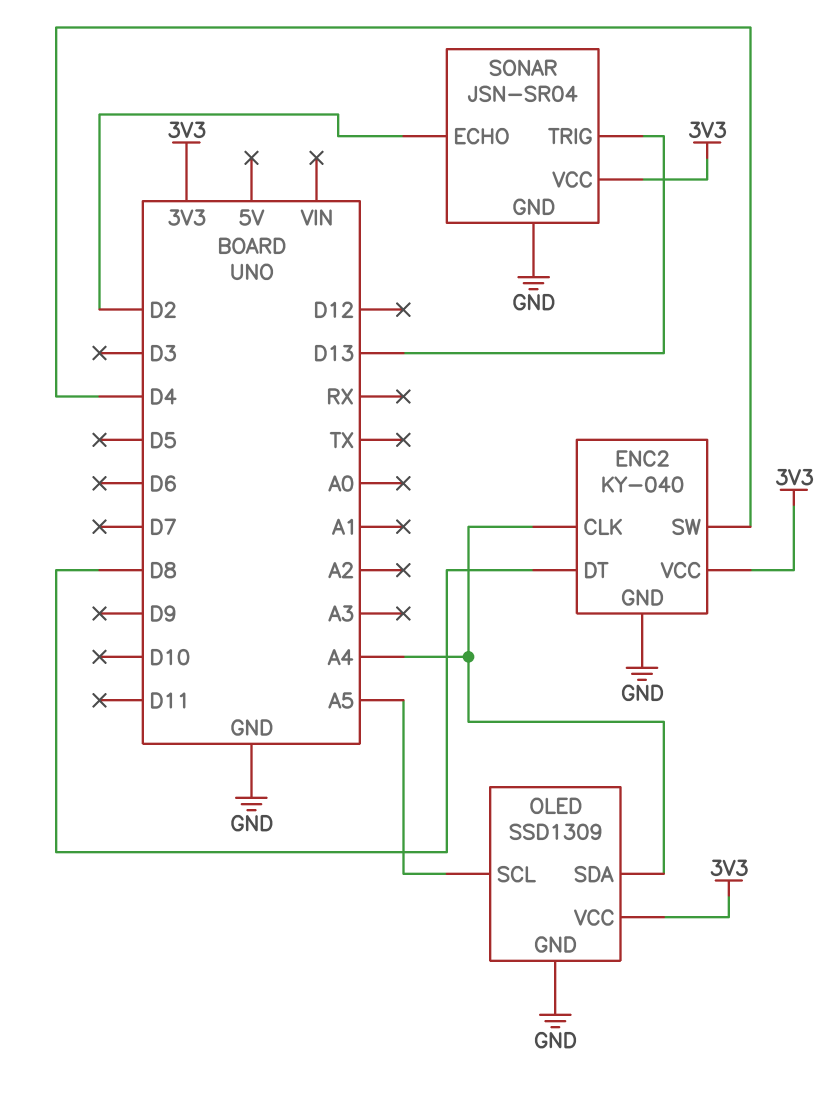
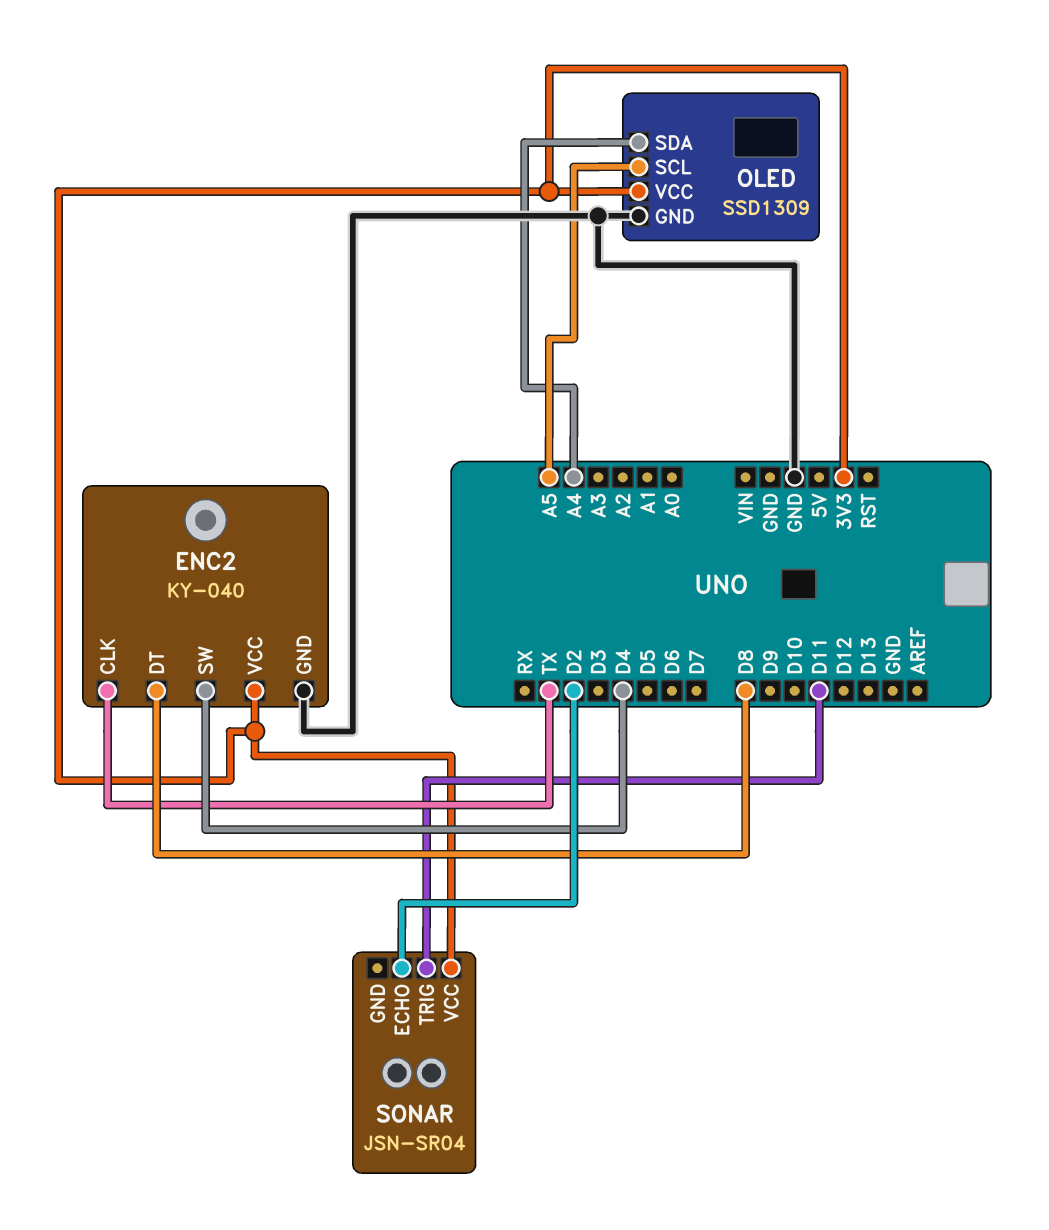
ENC2 pin CLK: A4 -> TX
SONAR pin GND: GND -> none
SONAR pin TRIG: D13 -> D11

